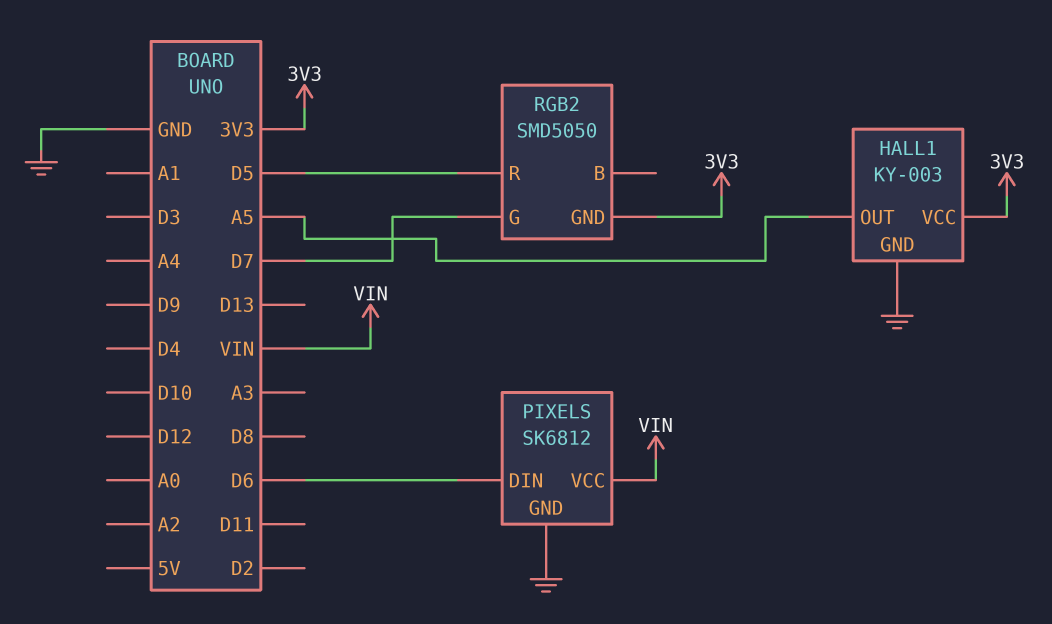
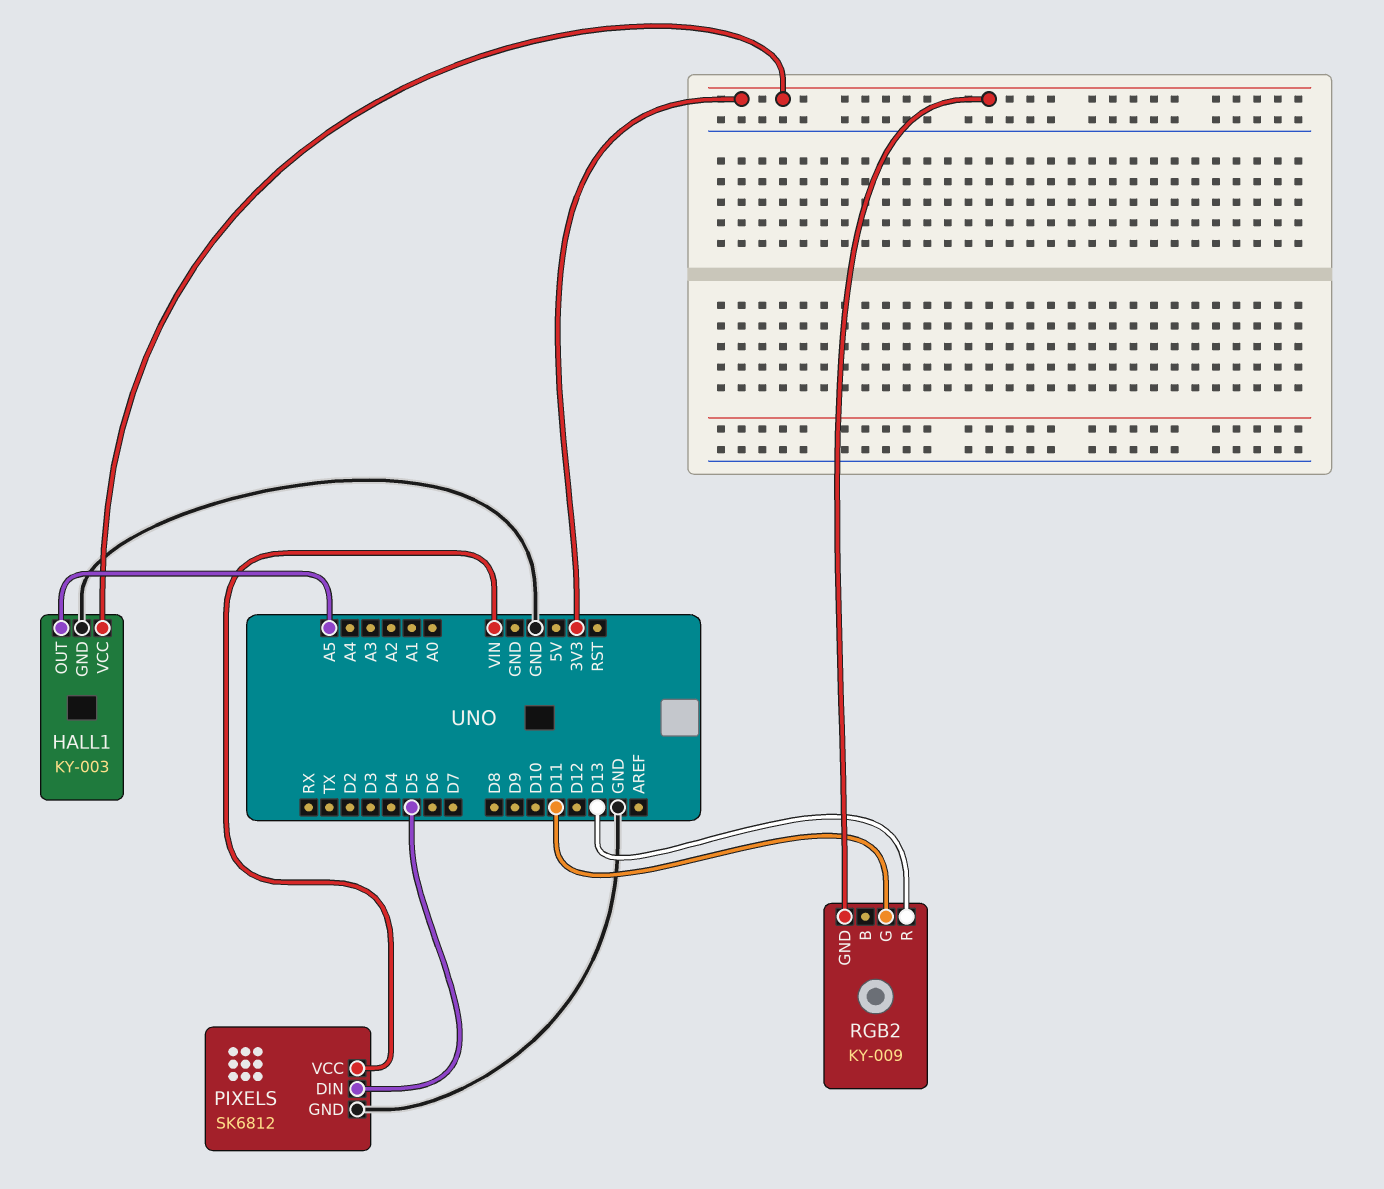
PIXELS pin DIN: D6 -> D5
RGB2: SMD5050 -> KY-009
RGB2 pin G: D7 -> D11
RGB2 pin R: D5 -> D13

